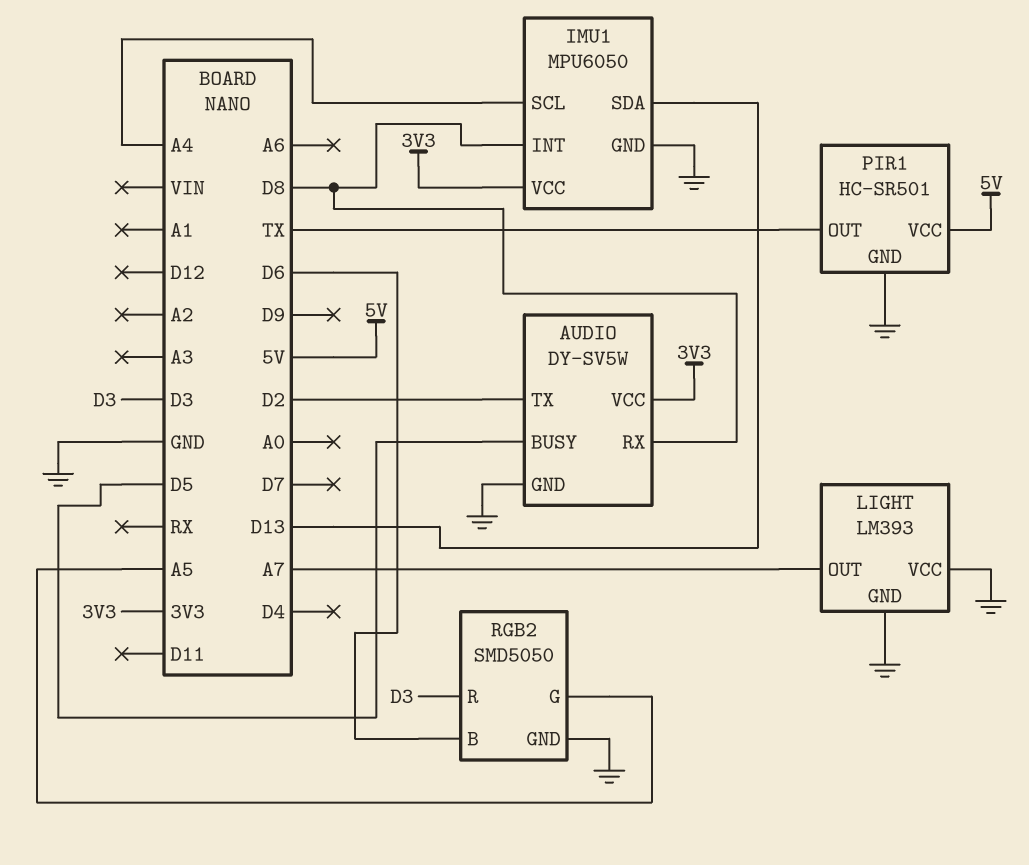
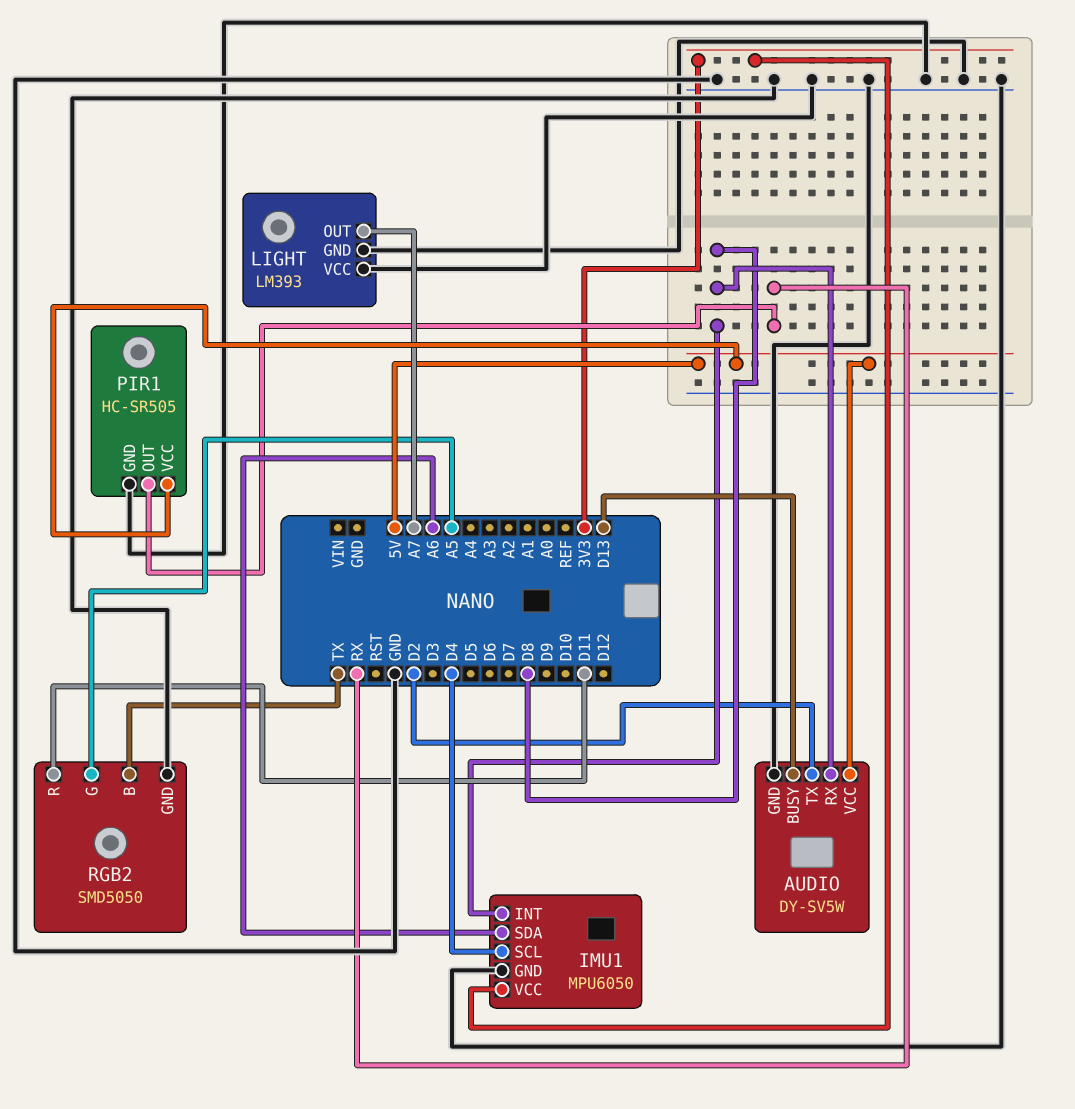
AUDIO pin BUSY: D5 -> D13
AUDIO pin VCC: 3V3 -> 5V
IMU1 pin SCL: A4 -> D4
IMU1 pin SDA: D13 -> A6
PIR1: HC-SR501 -> HC-SR505
PIR1 pin OUT: TX -> RX
RGB2 pin B: D6 -> TX
RGB2 pin R: D3 -> D11

